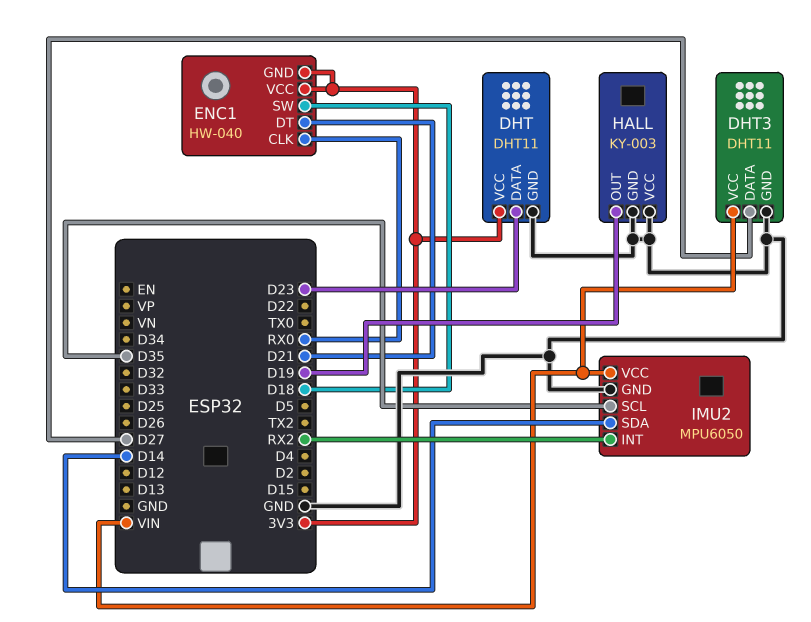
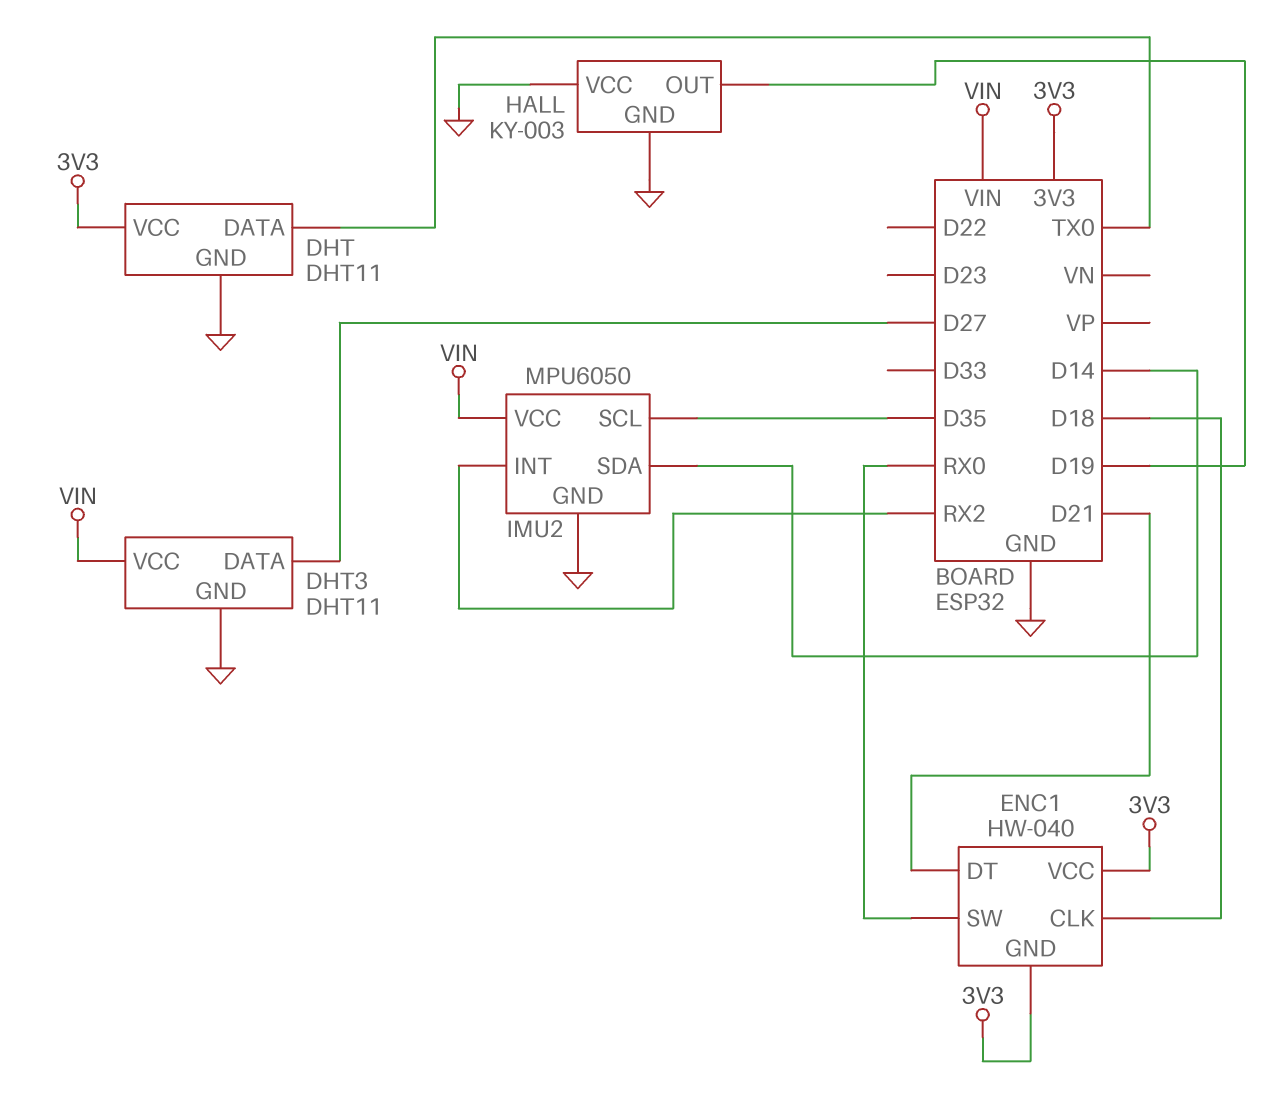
DHT pin DATA: D23 -> TX0
ENC1 pin CLK: RX0 -> D18
ENC1 pin SW: D18 -> RX0

